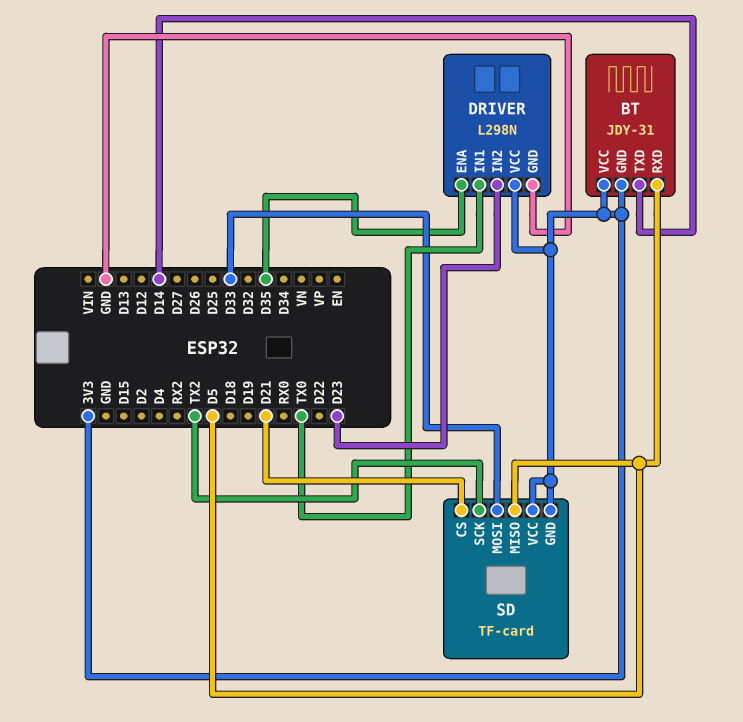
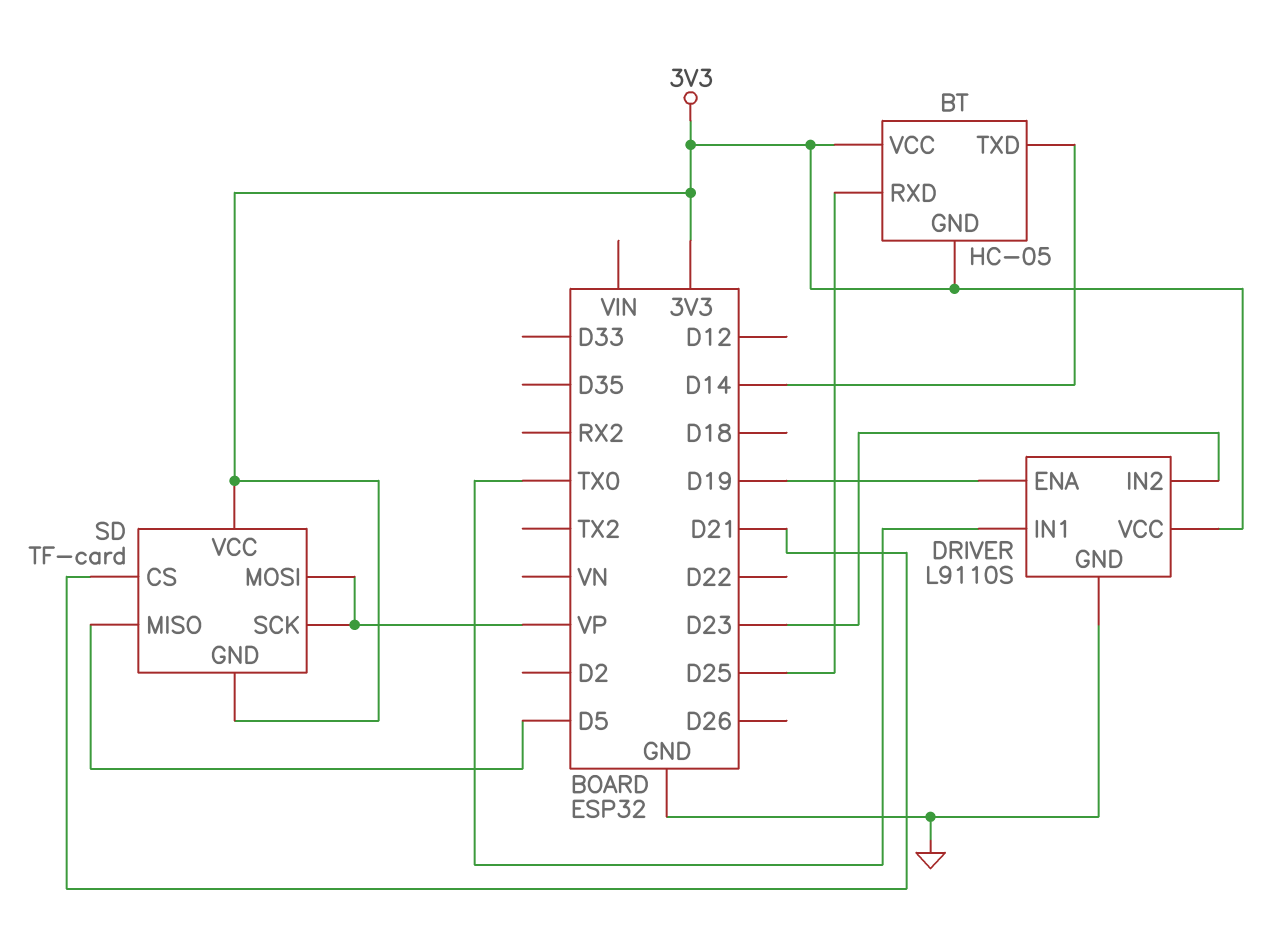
BT: JDY-31 -> HC-05
BT pin RXD: D5 -> D25
DRIVER: L298N -> L9110S
DRIVER pin ENA: D35 -> D19
SD pin MOSI: D33 -> VP
SD pin SCK: TX2 -> VP

